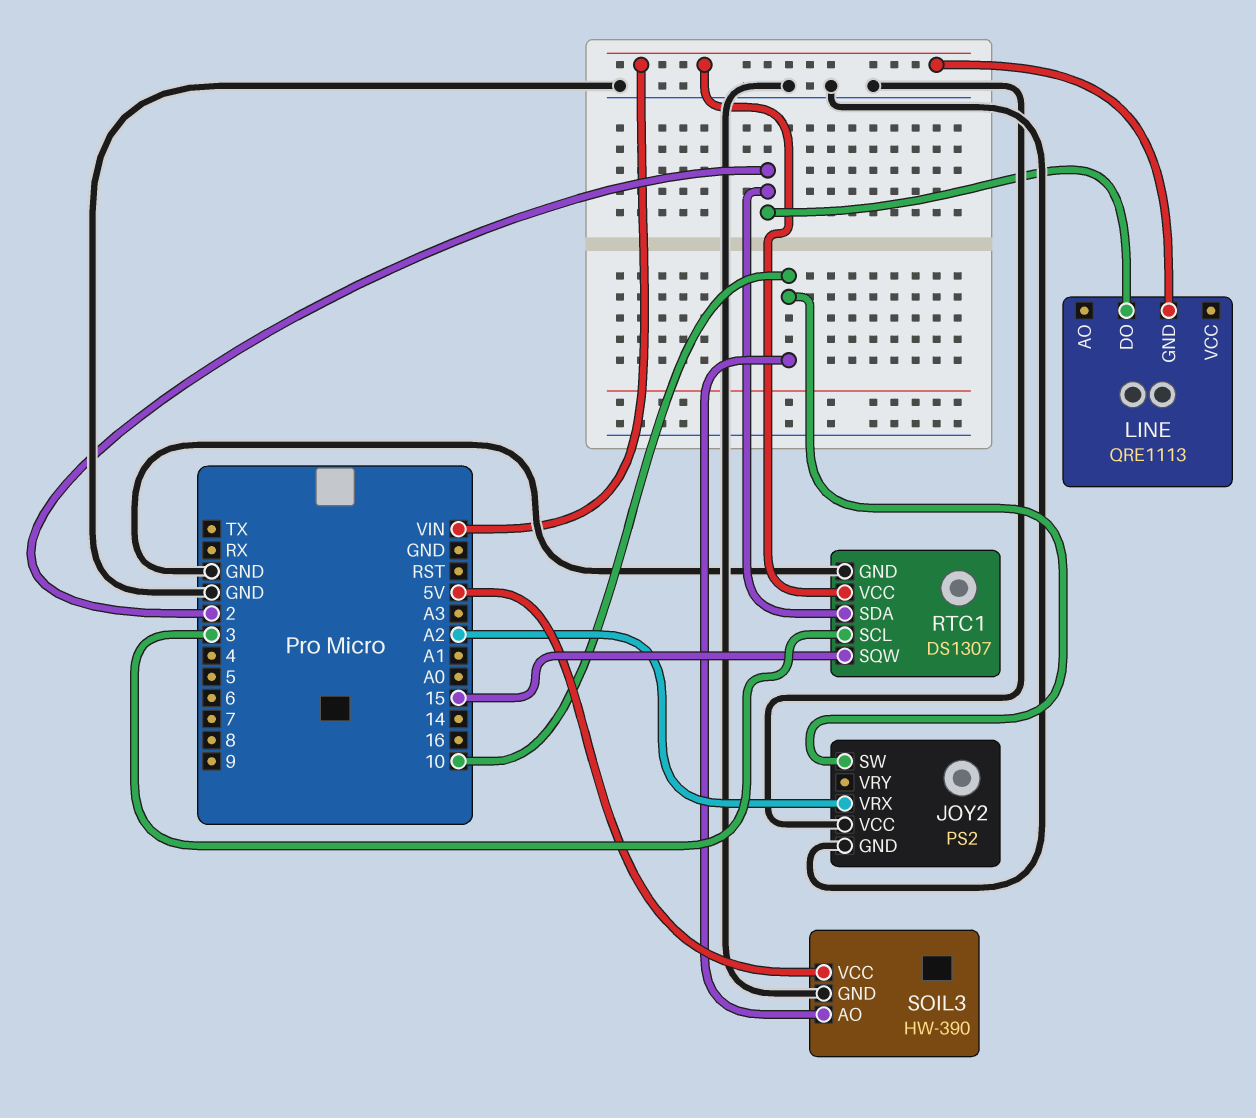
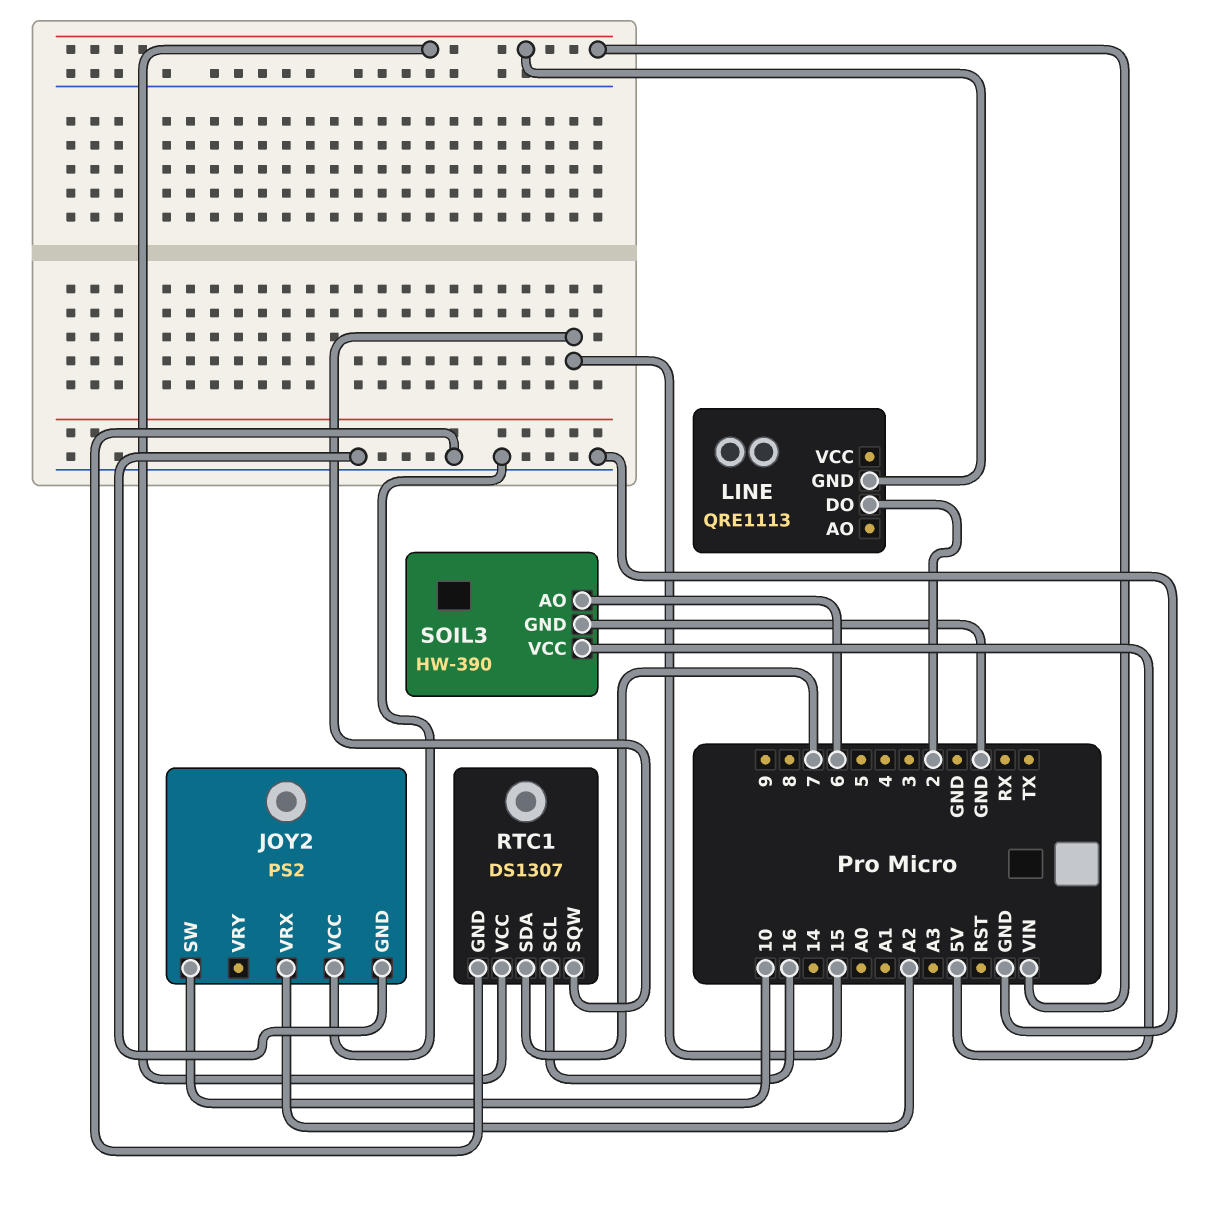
RTC1 pin SCL: 3 -> 16
RTC1 pin SDA: 2 -> 7
SOIL3 pin AO: 10 -> 6

